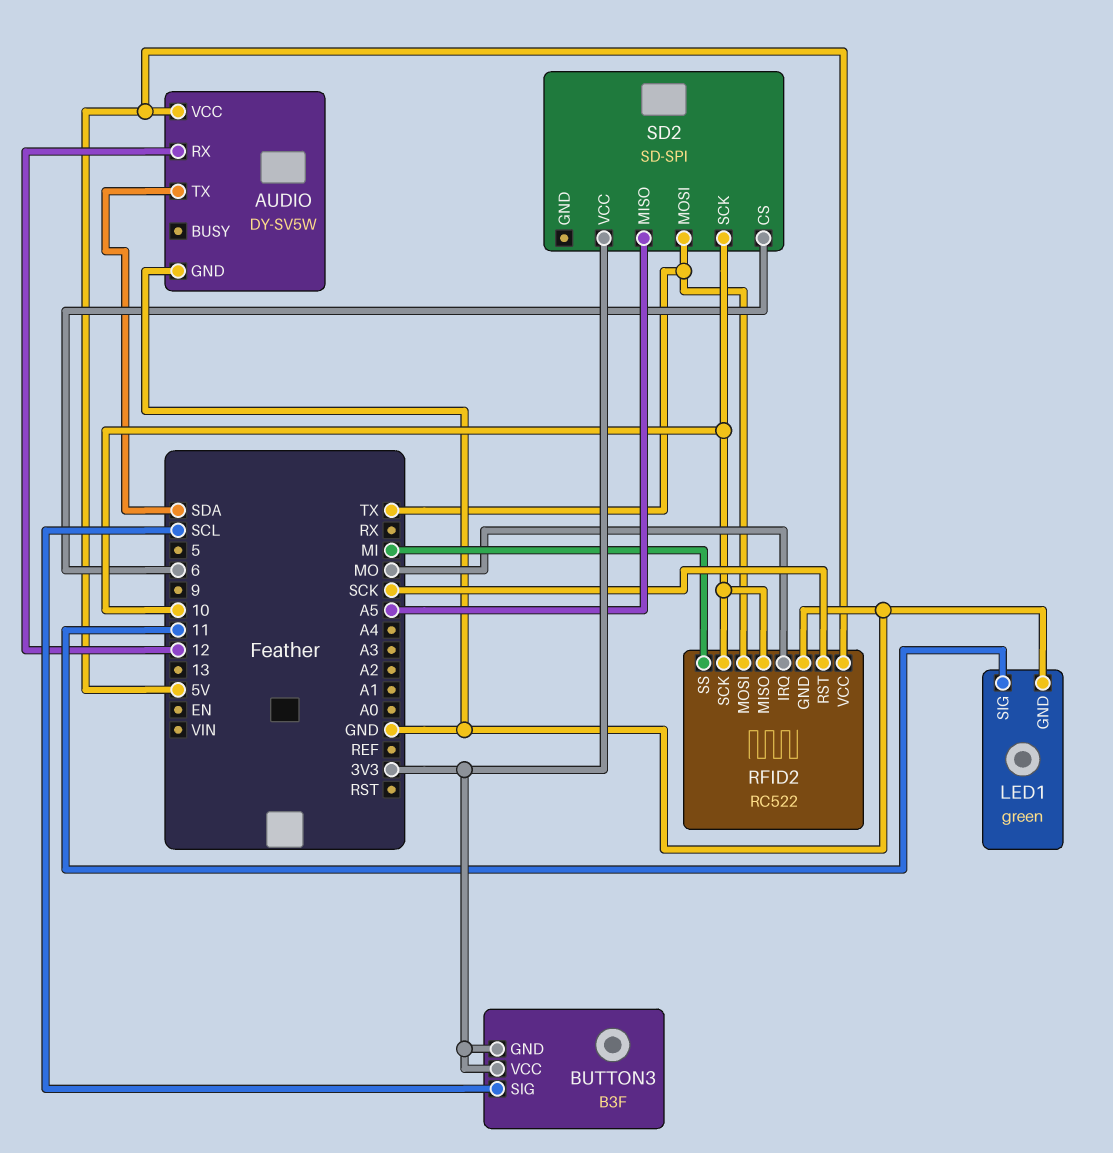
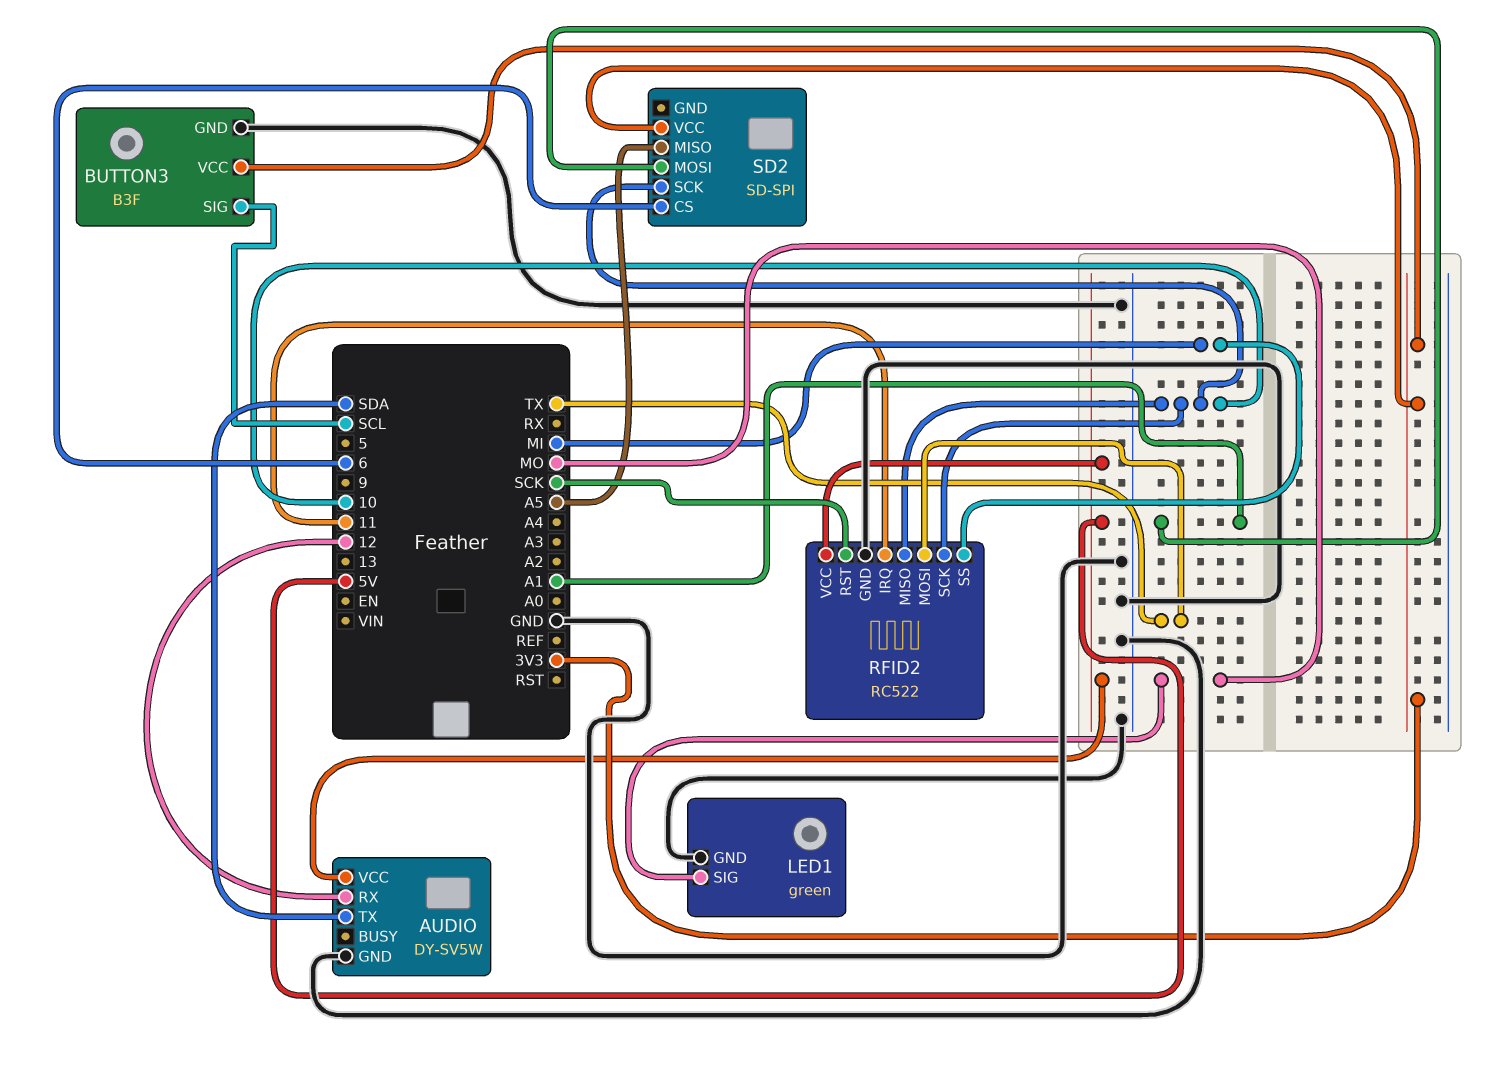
BUTTON3 pin GND: 3V3 -> GND
LED1 pin SIG: 11 -> MO
RFID2 pin IRQ: MO -> 11
SD2 pin MOSI: TX -> A1

